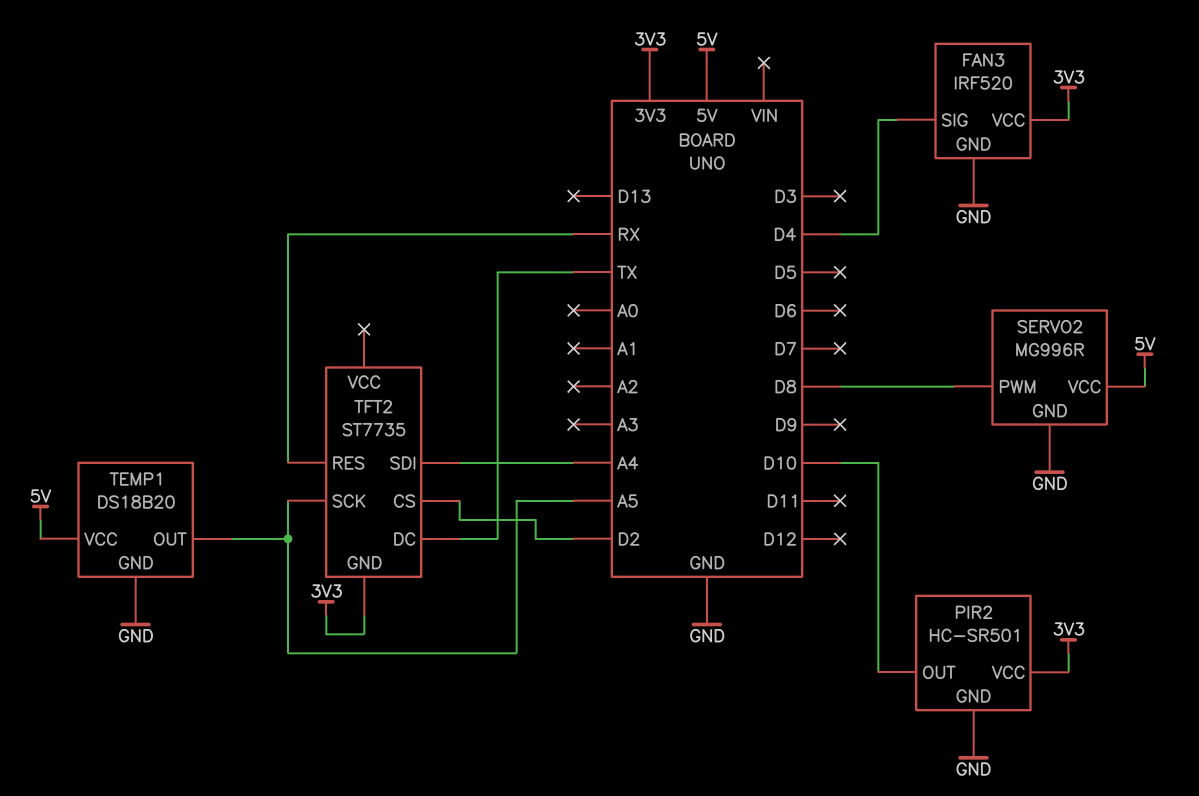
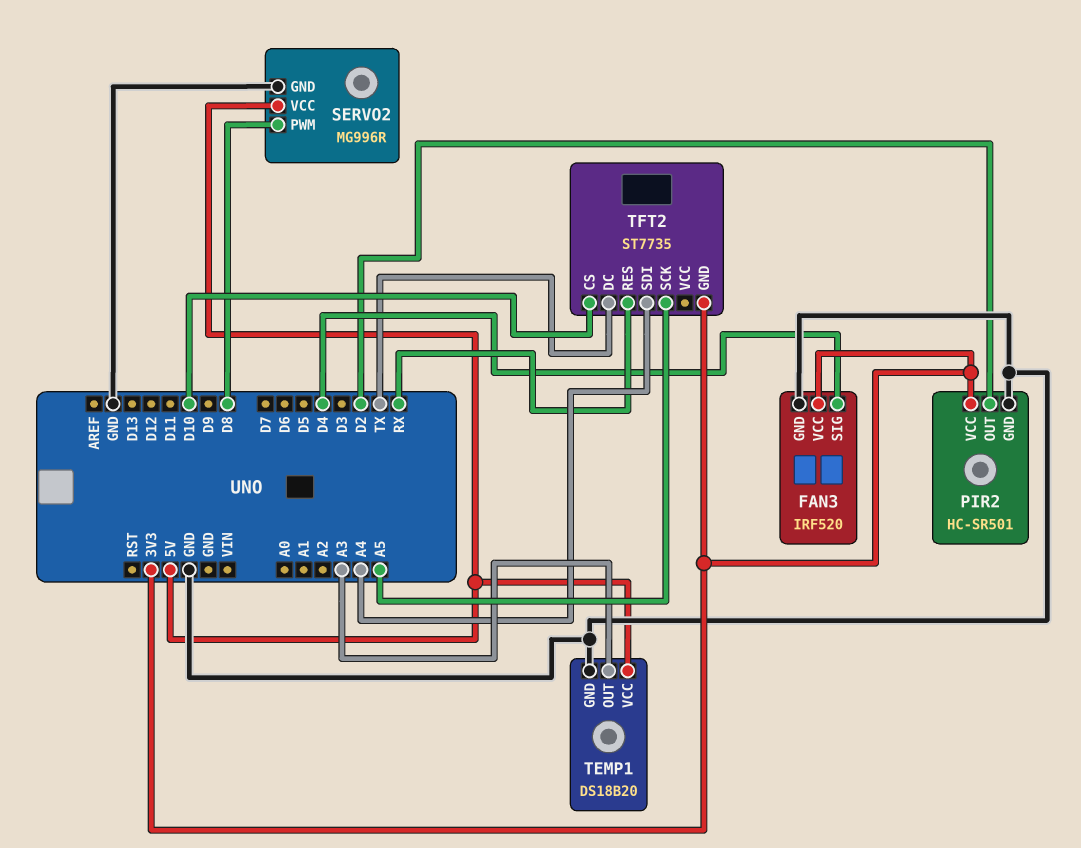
PIR2 pin OUT: D10 -> D2
TEMP1 pin OUT: A5 -> A3
TFT2 pin CS: D2 -> D10

